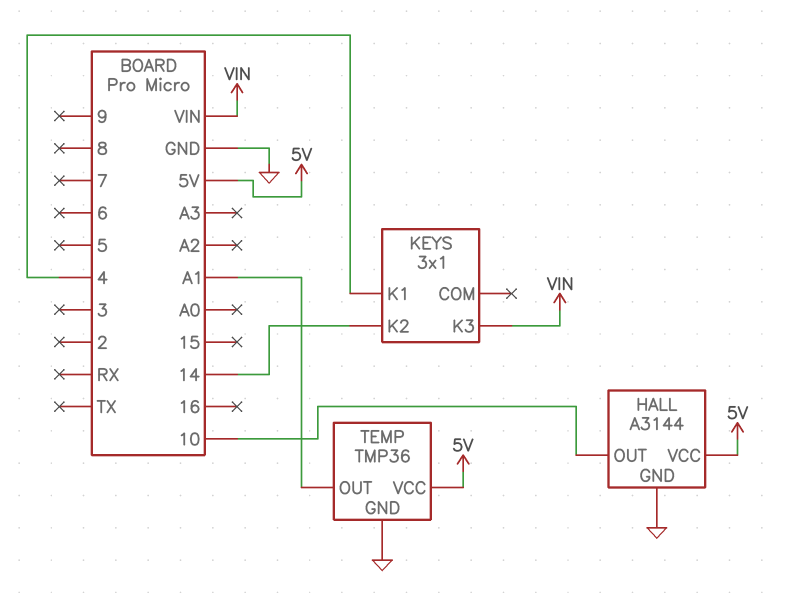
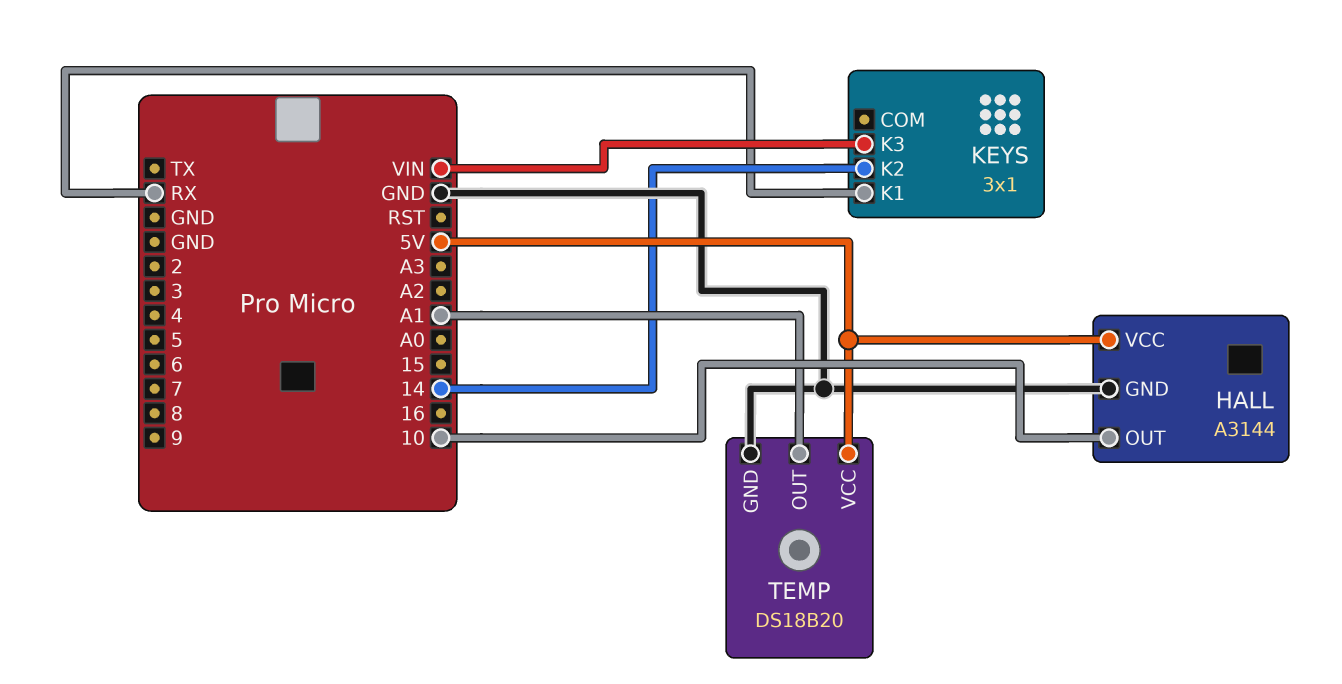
KEYS pin K1: 4 -> RX
TEMP: TMP36 -> DS18B20

